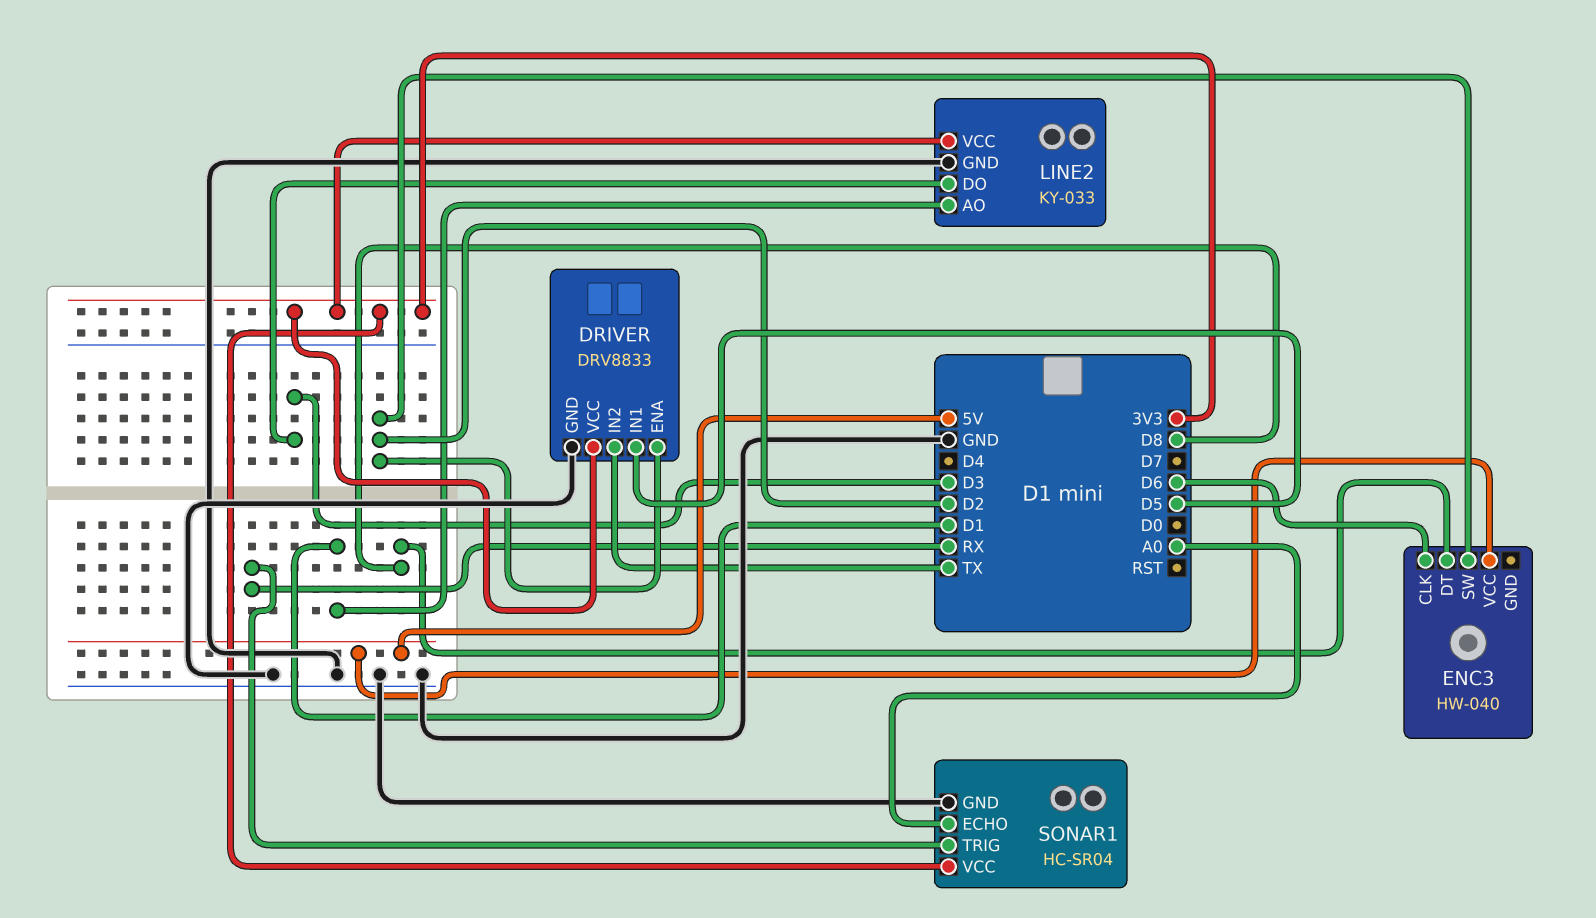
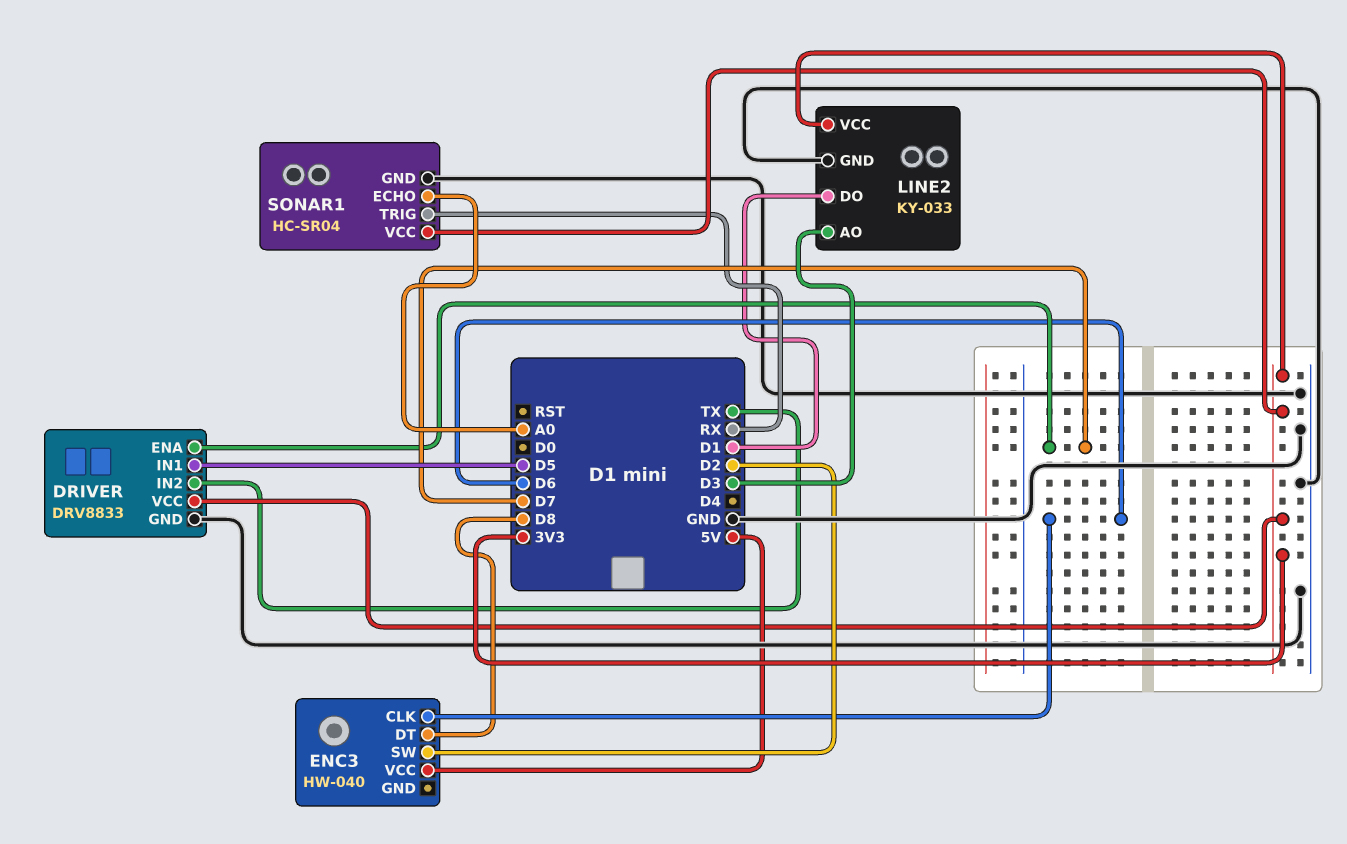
DRIVER pin ENA: D2 -> D7
LINE2 pin AO: D1 -> D3
LINE2 pin DO: D3 -> D1

